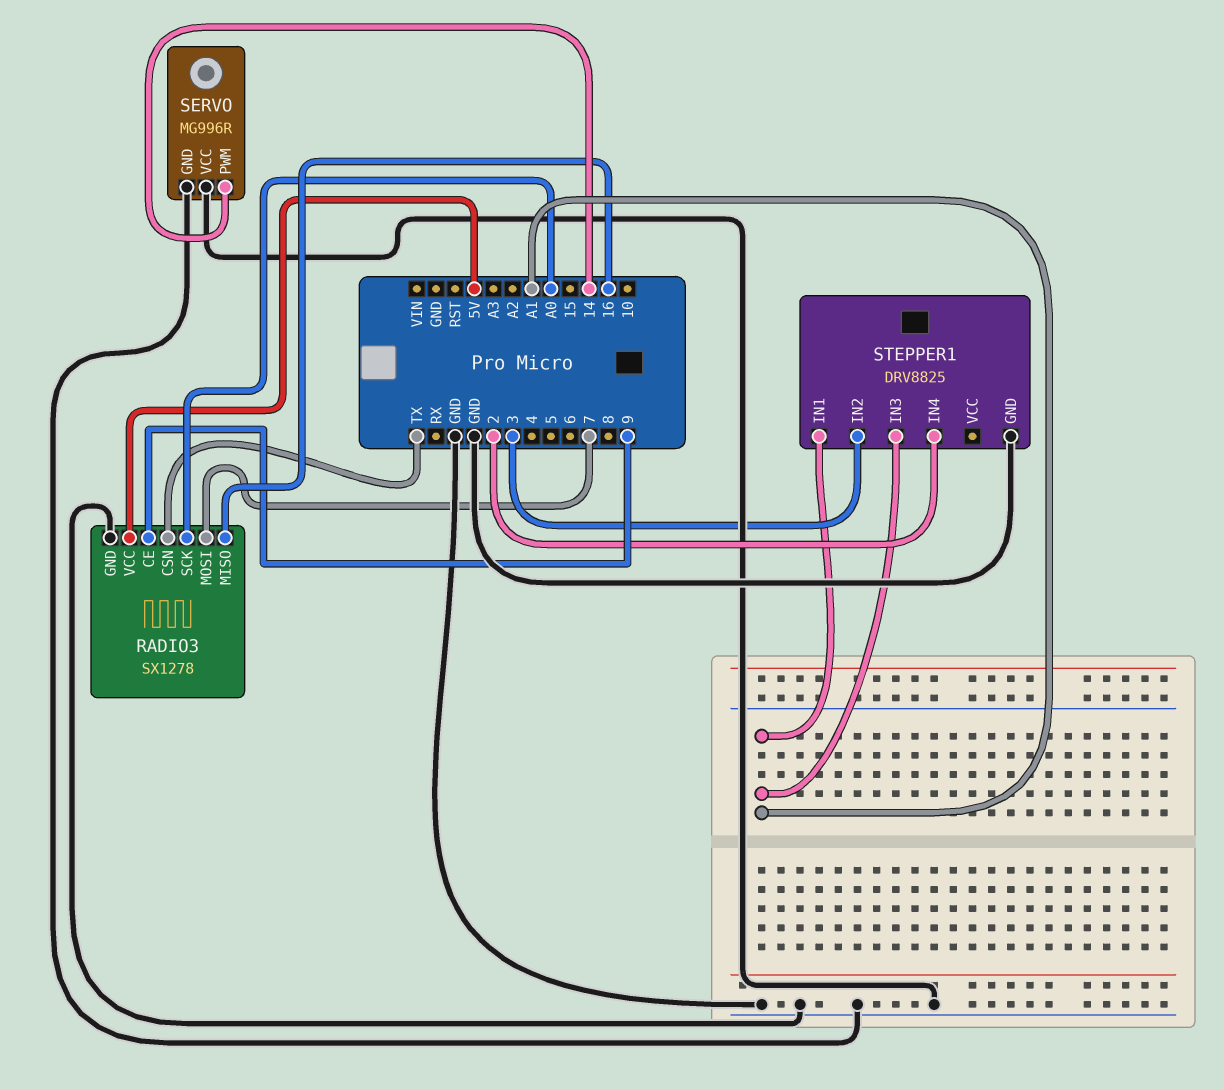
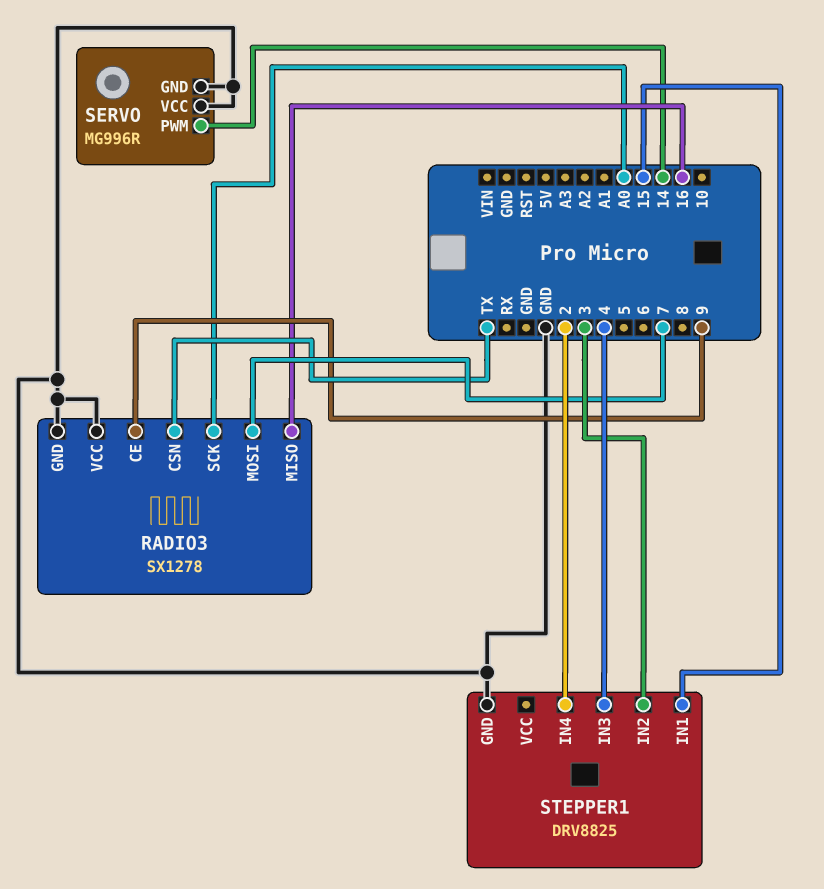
RADIO3 pin VCC: 5V -> GND
STEPPER1 pin IN1: A1 -> 15
STEPPER1 pin IN3: A1 -> 4

